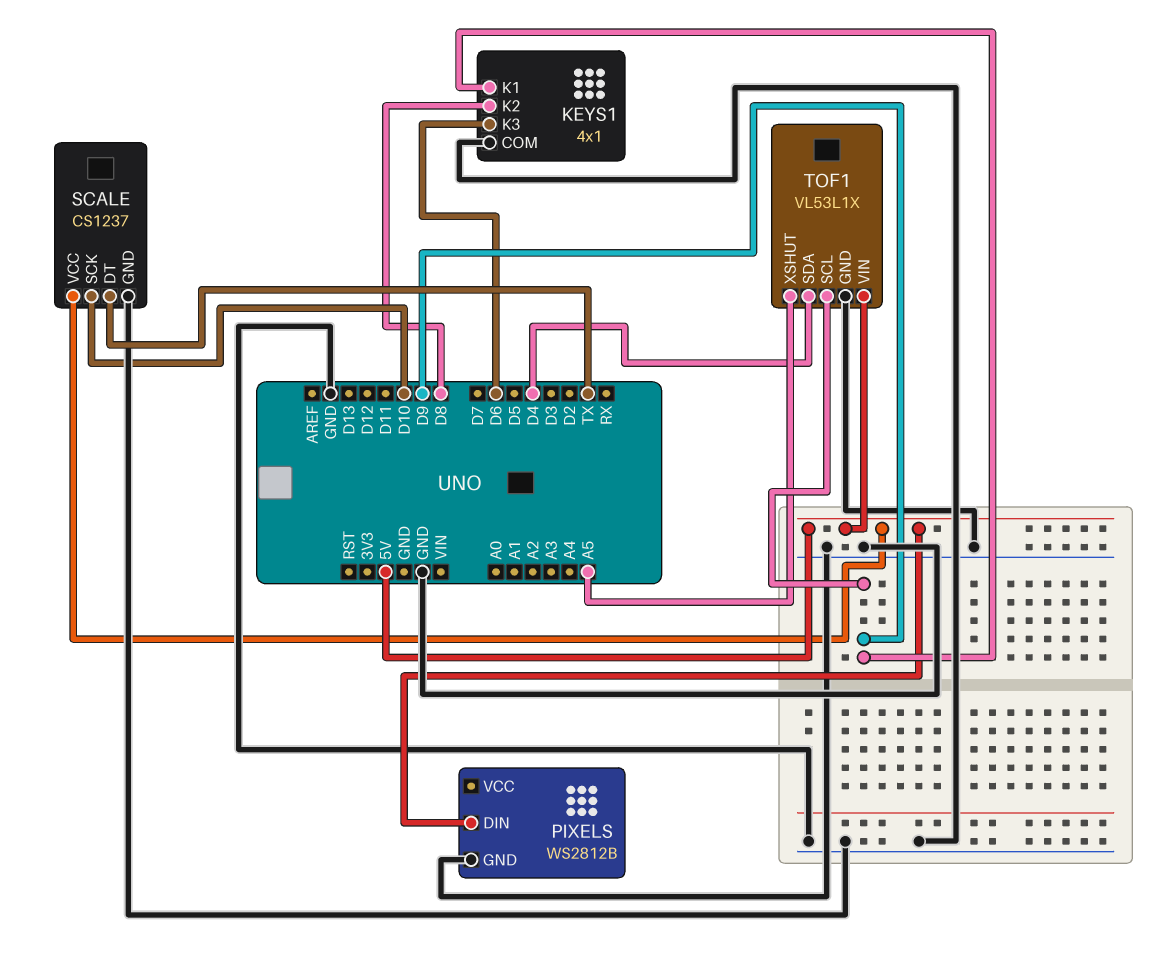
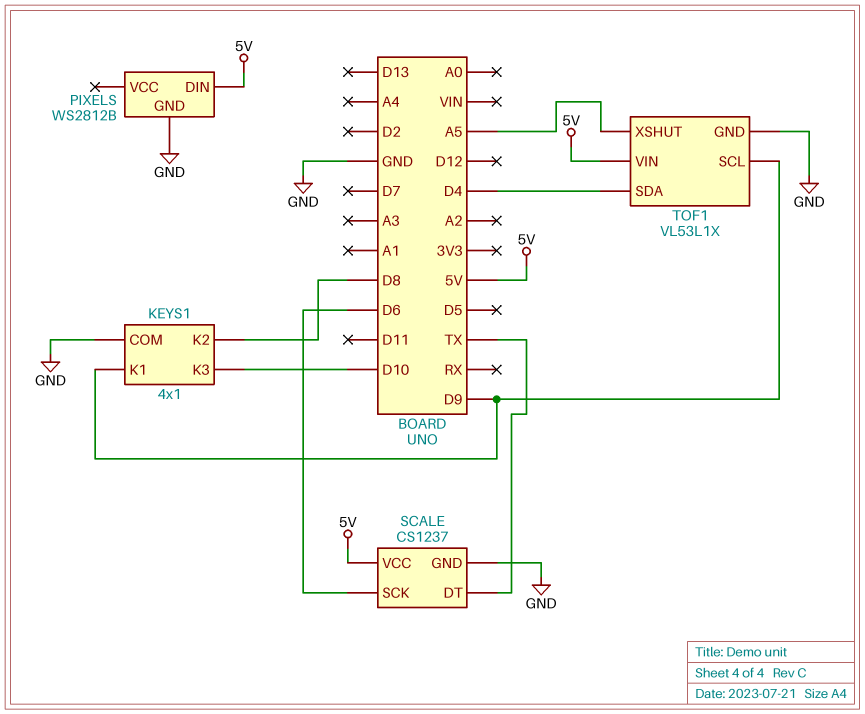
KEYS1 pin K3: D6 -> D10
SCALE pin SCK: D10 -> D6

